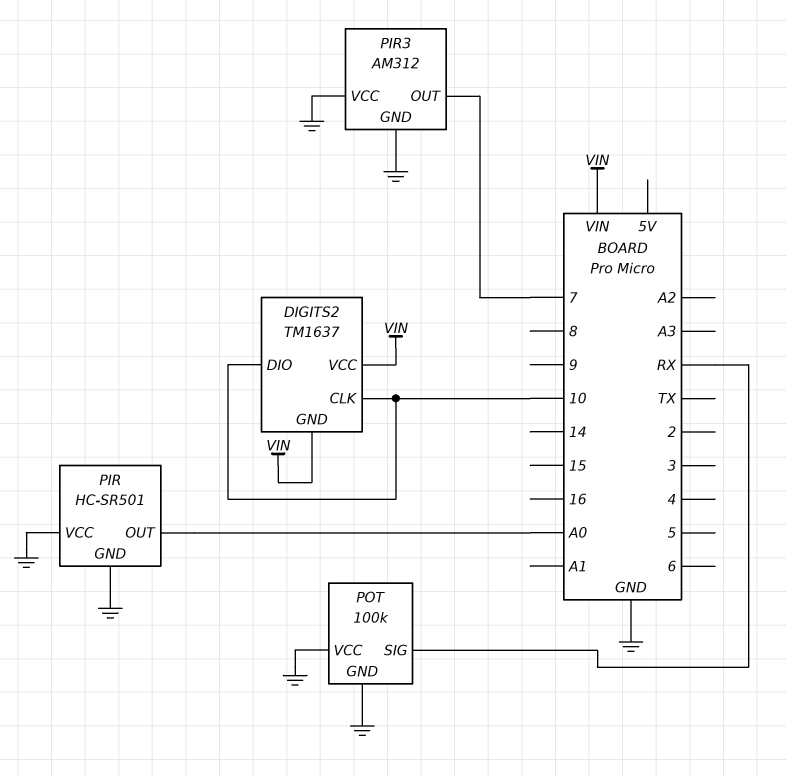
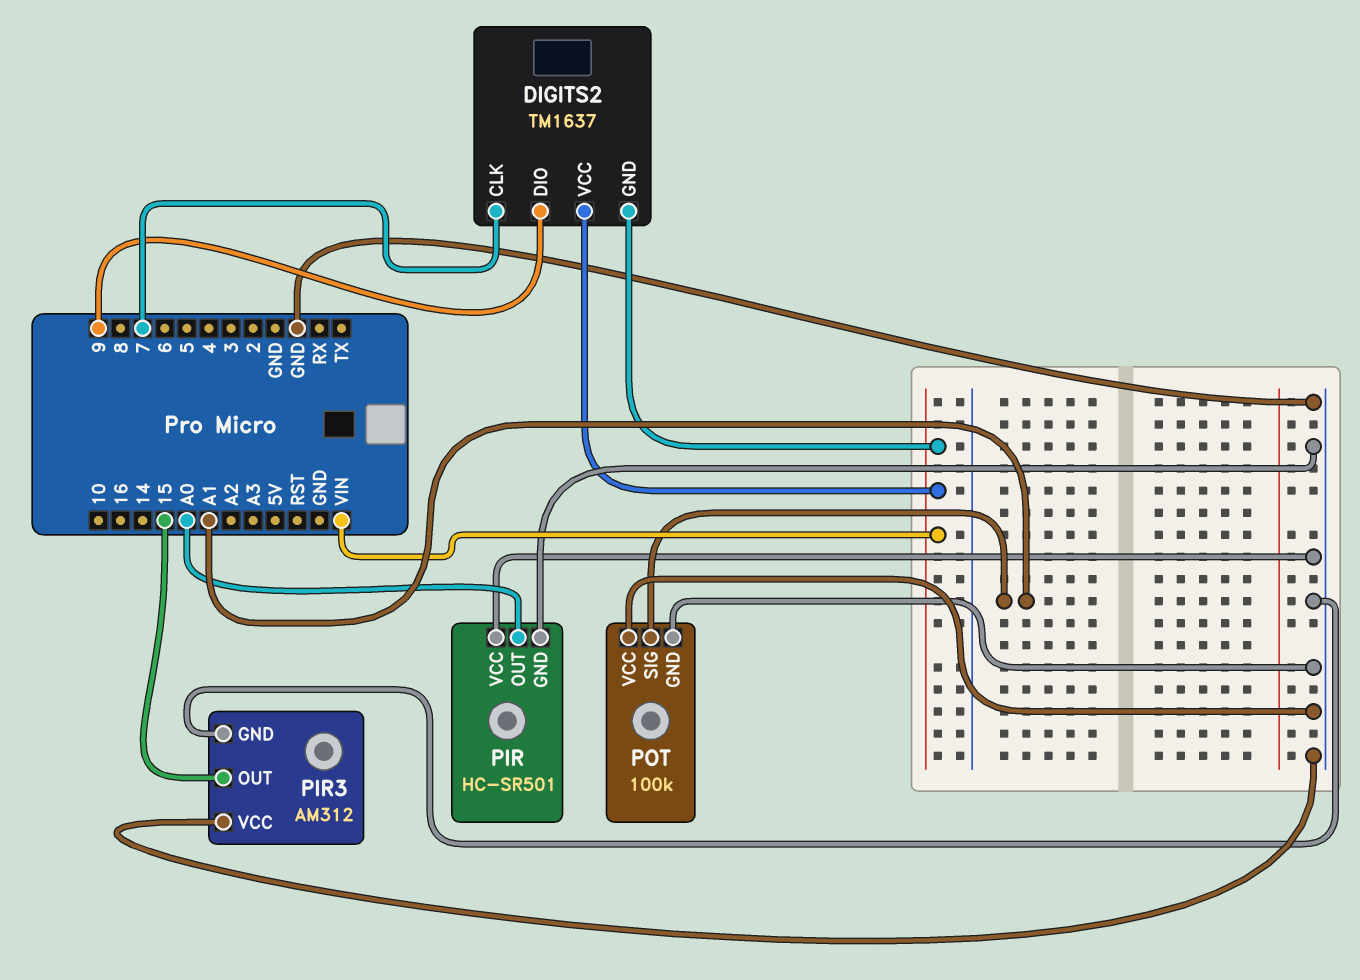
DIGITS2 pin CLK: 10 -> 7
DIGITS2 pin DIO: 10 -> 9
PIR3 pin OUT: 7 -> 15
POT pin SIG: RX -> A1

